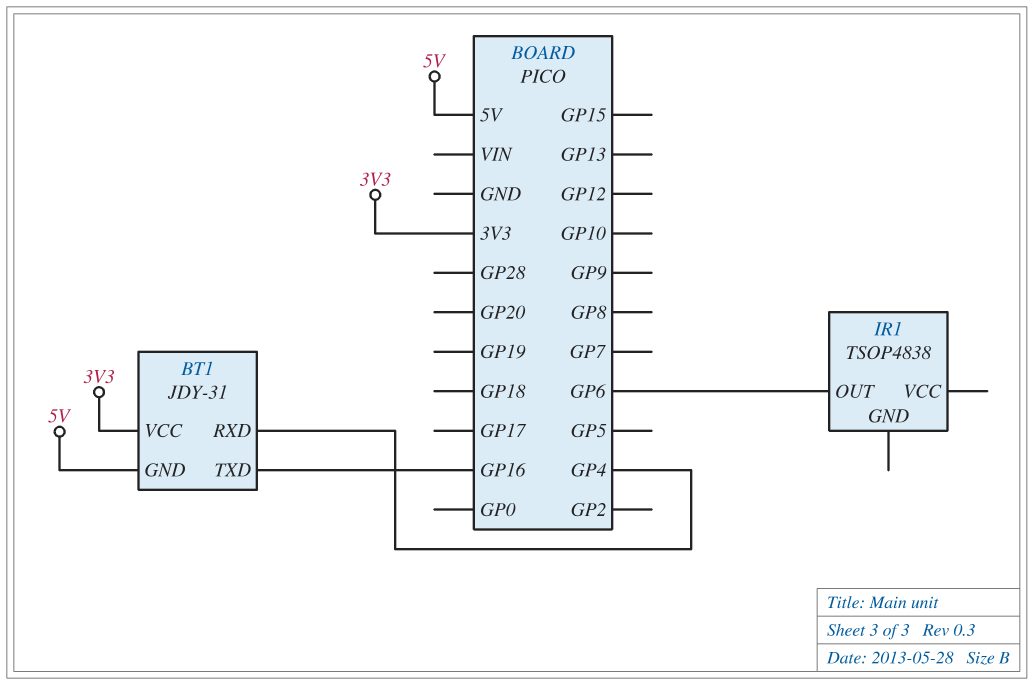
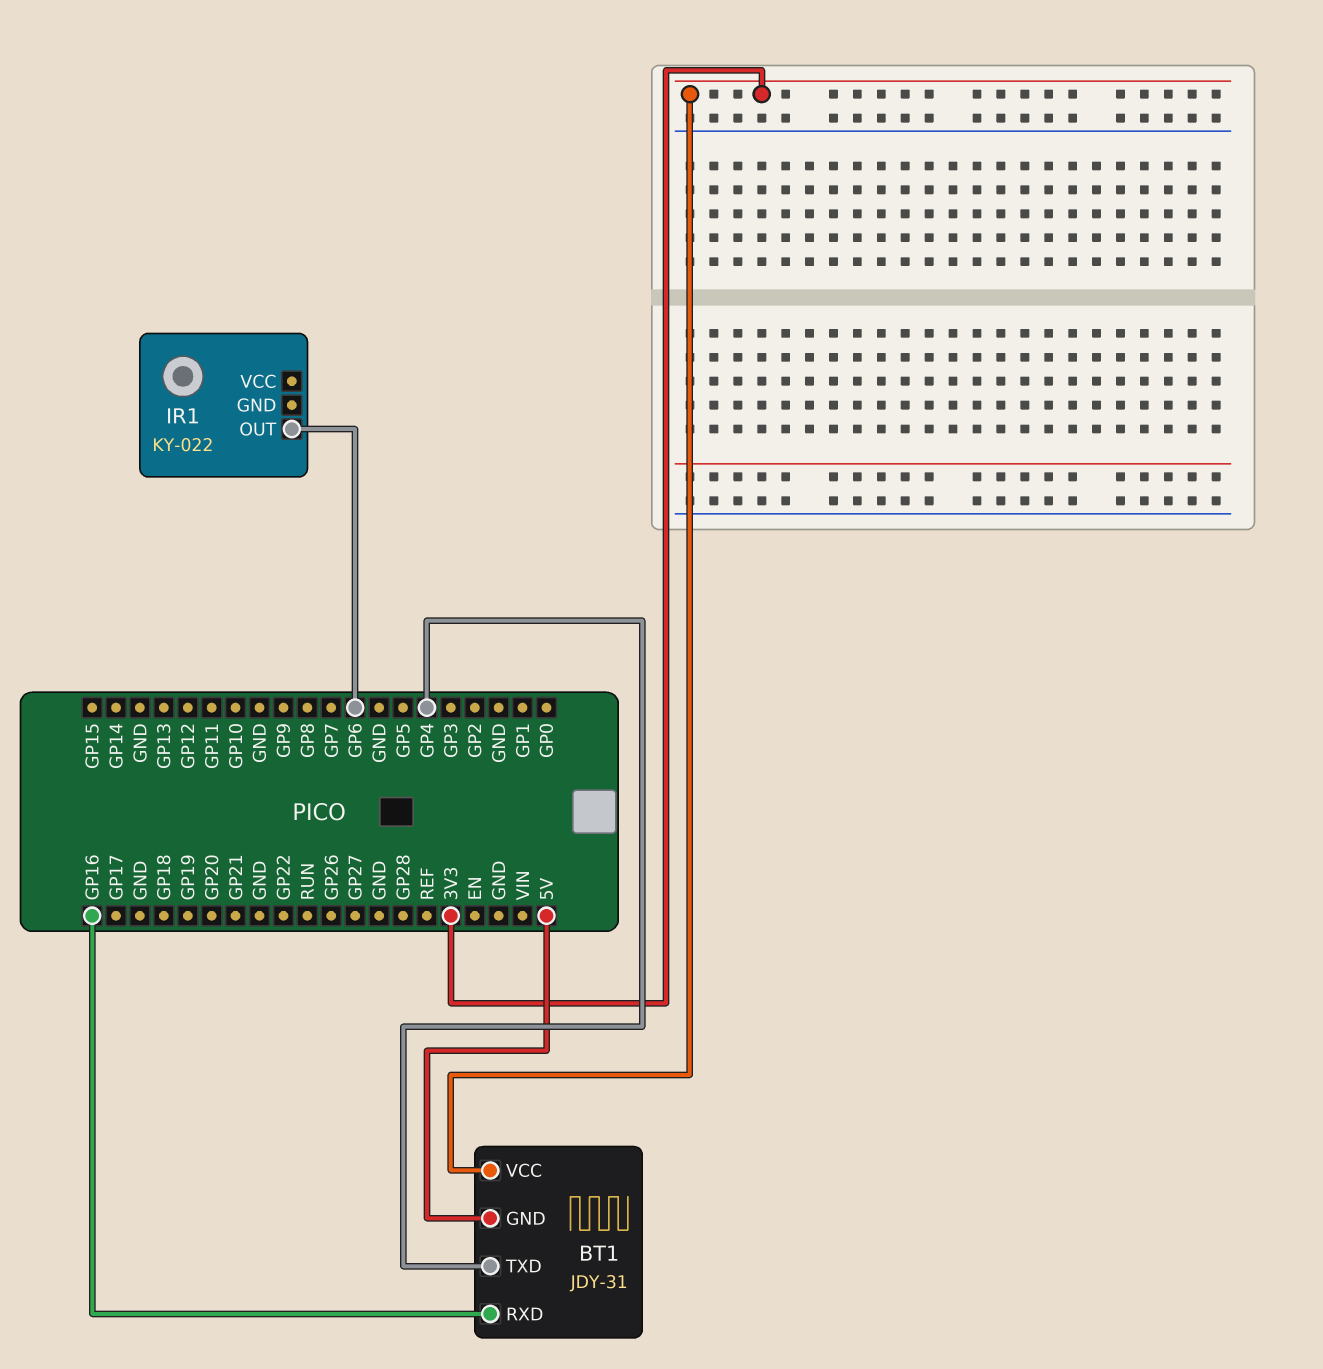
BT1 pin RXD: GP4 -> GP16
BT1 pin TXD: GP16 -> GP4
IR1: TSOP4838 -> KY-022

